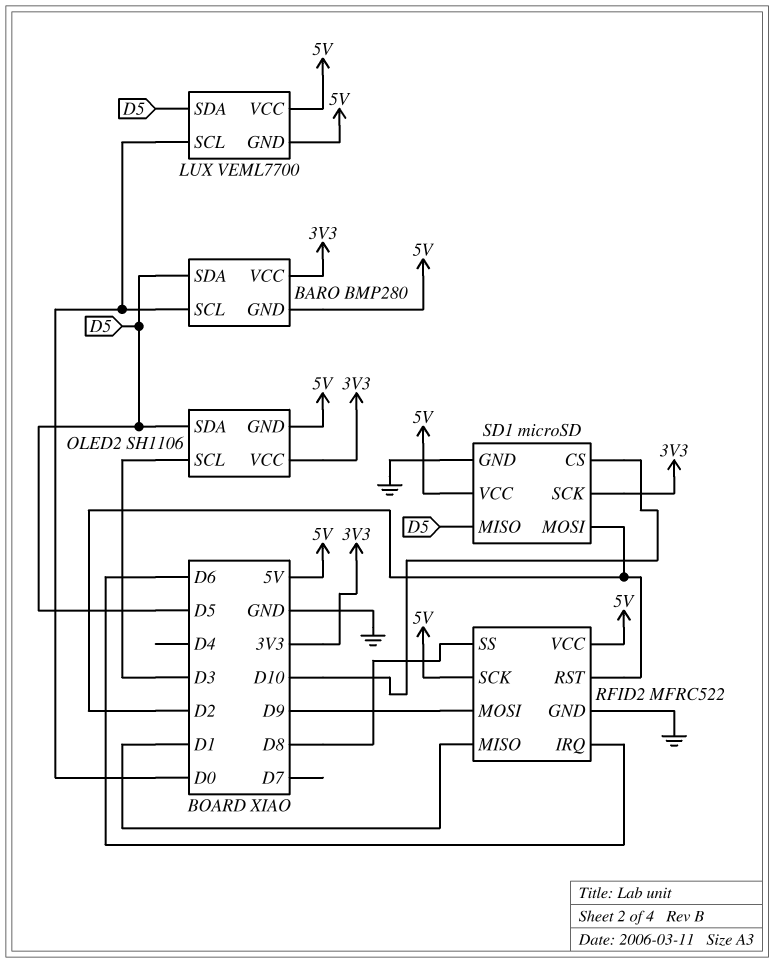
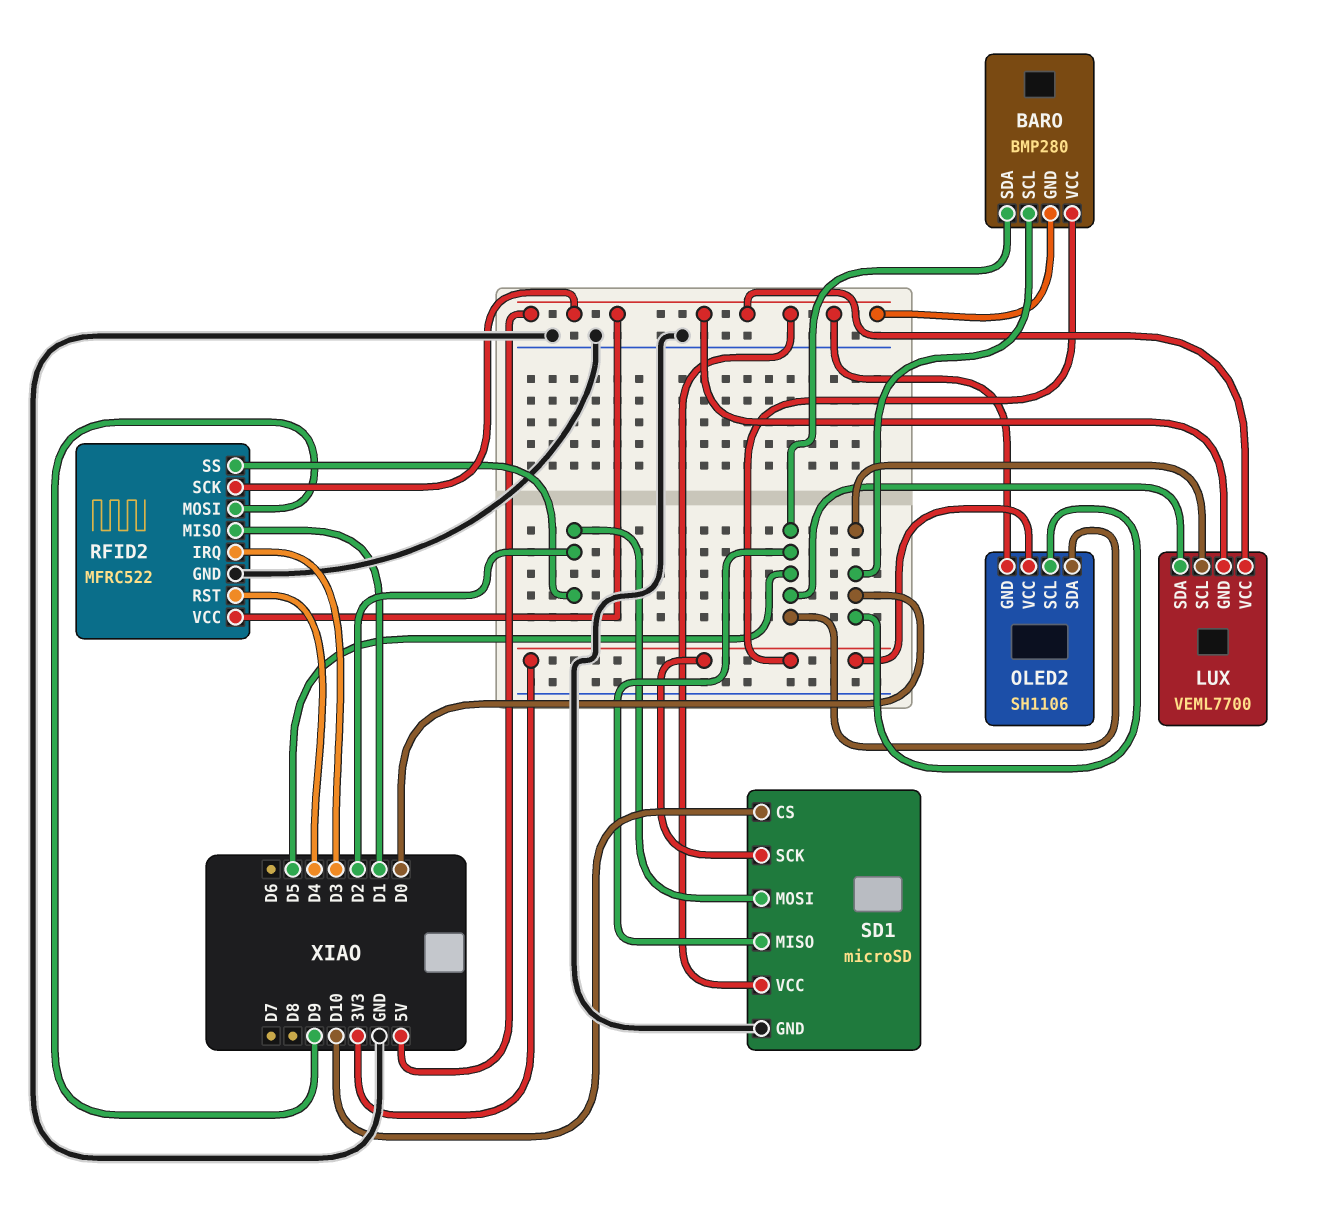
OLED2 pin SCL: D3 -> D0
RFID2 pin IRQ: D6 -> D3
RFID2 pin RST: D2 -> D4
RFID2 pin SS: D8 -> D2

